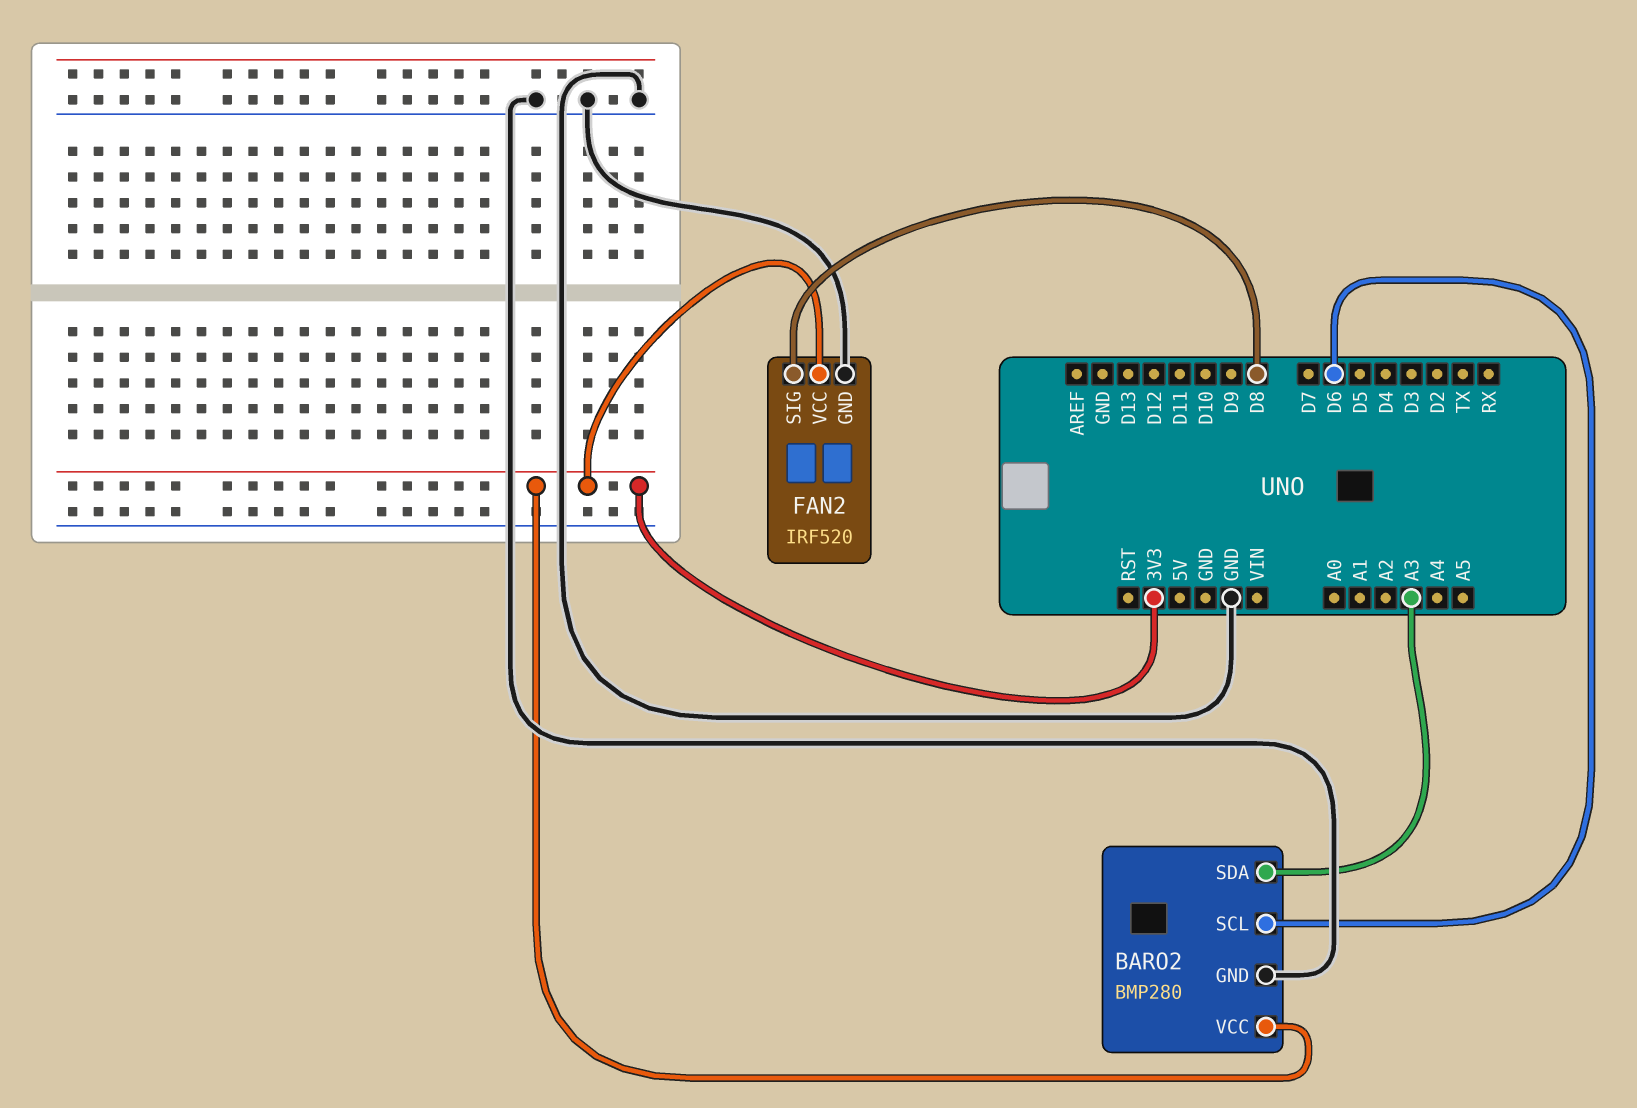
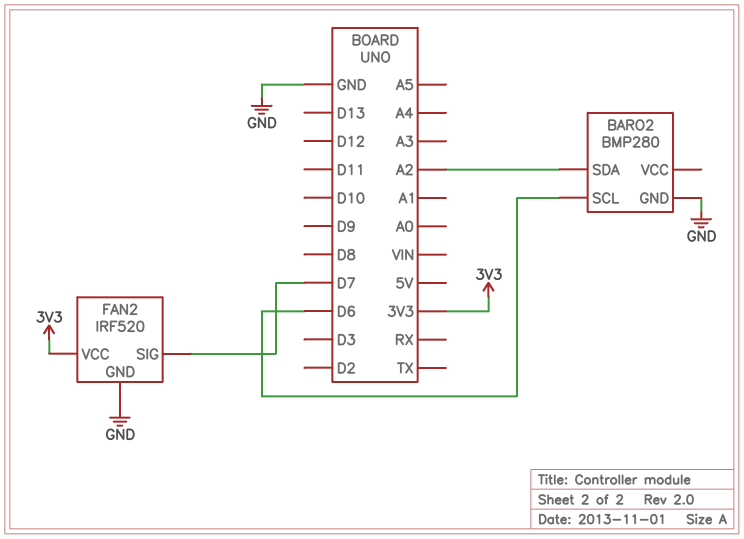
BARO2 pin SDA: A3 -> A2
BARO2 pin VCC: 3V3 -> none
FAN2 pin SIG: D8 -> D7

